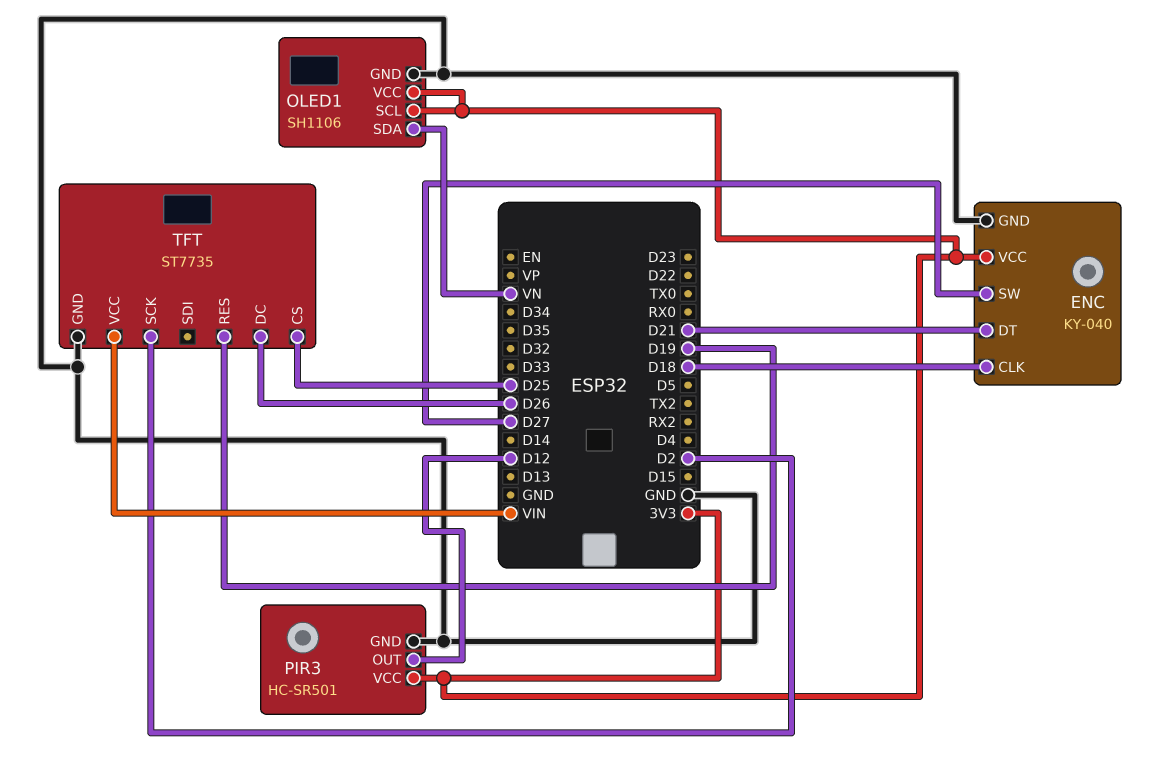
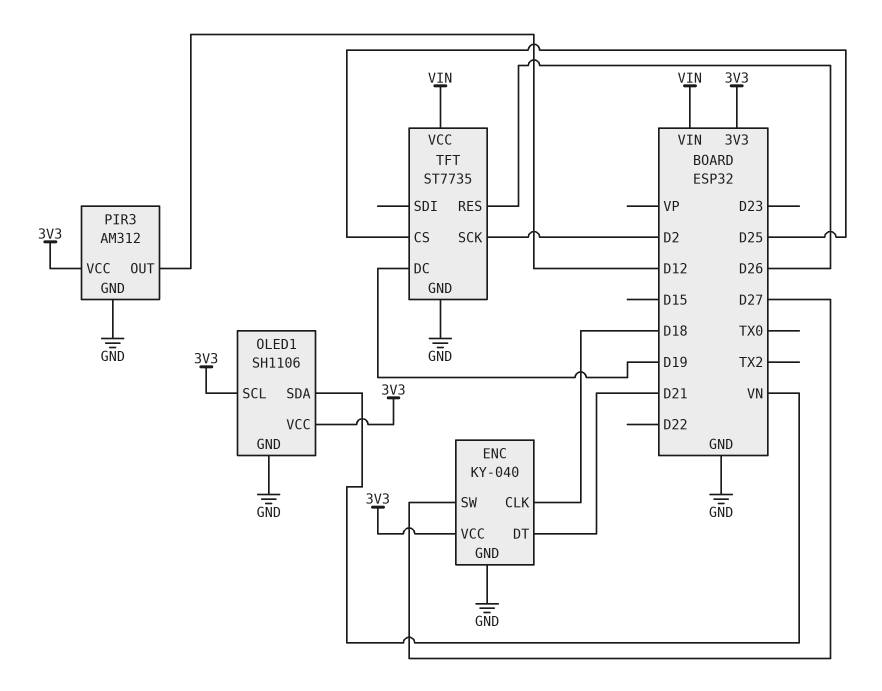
PIR3: HC-SR501 -> AM312
TFT pin DC: D26 -> D19
TFT pin RES: D19 -> D26

